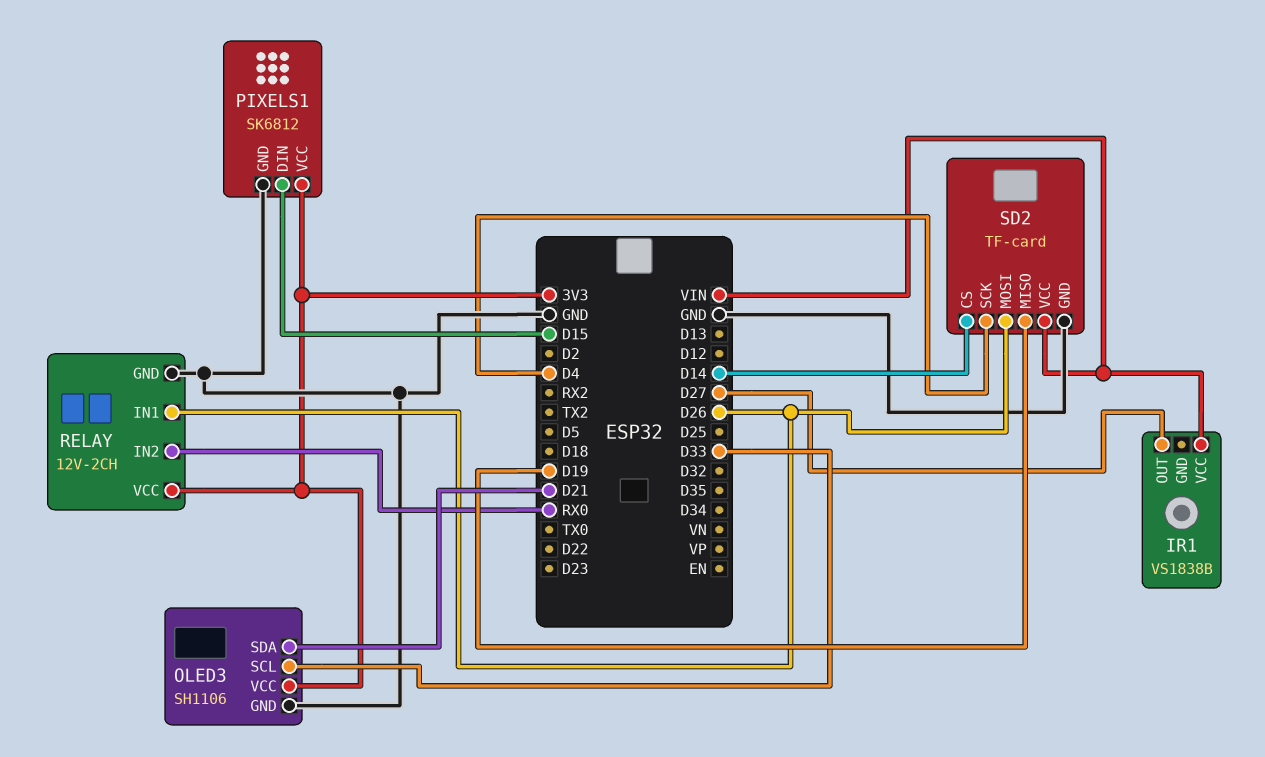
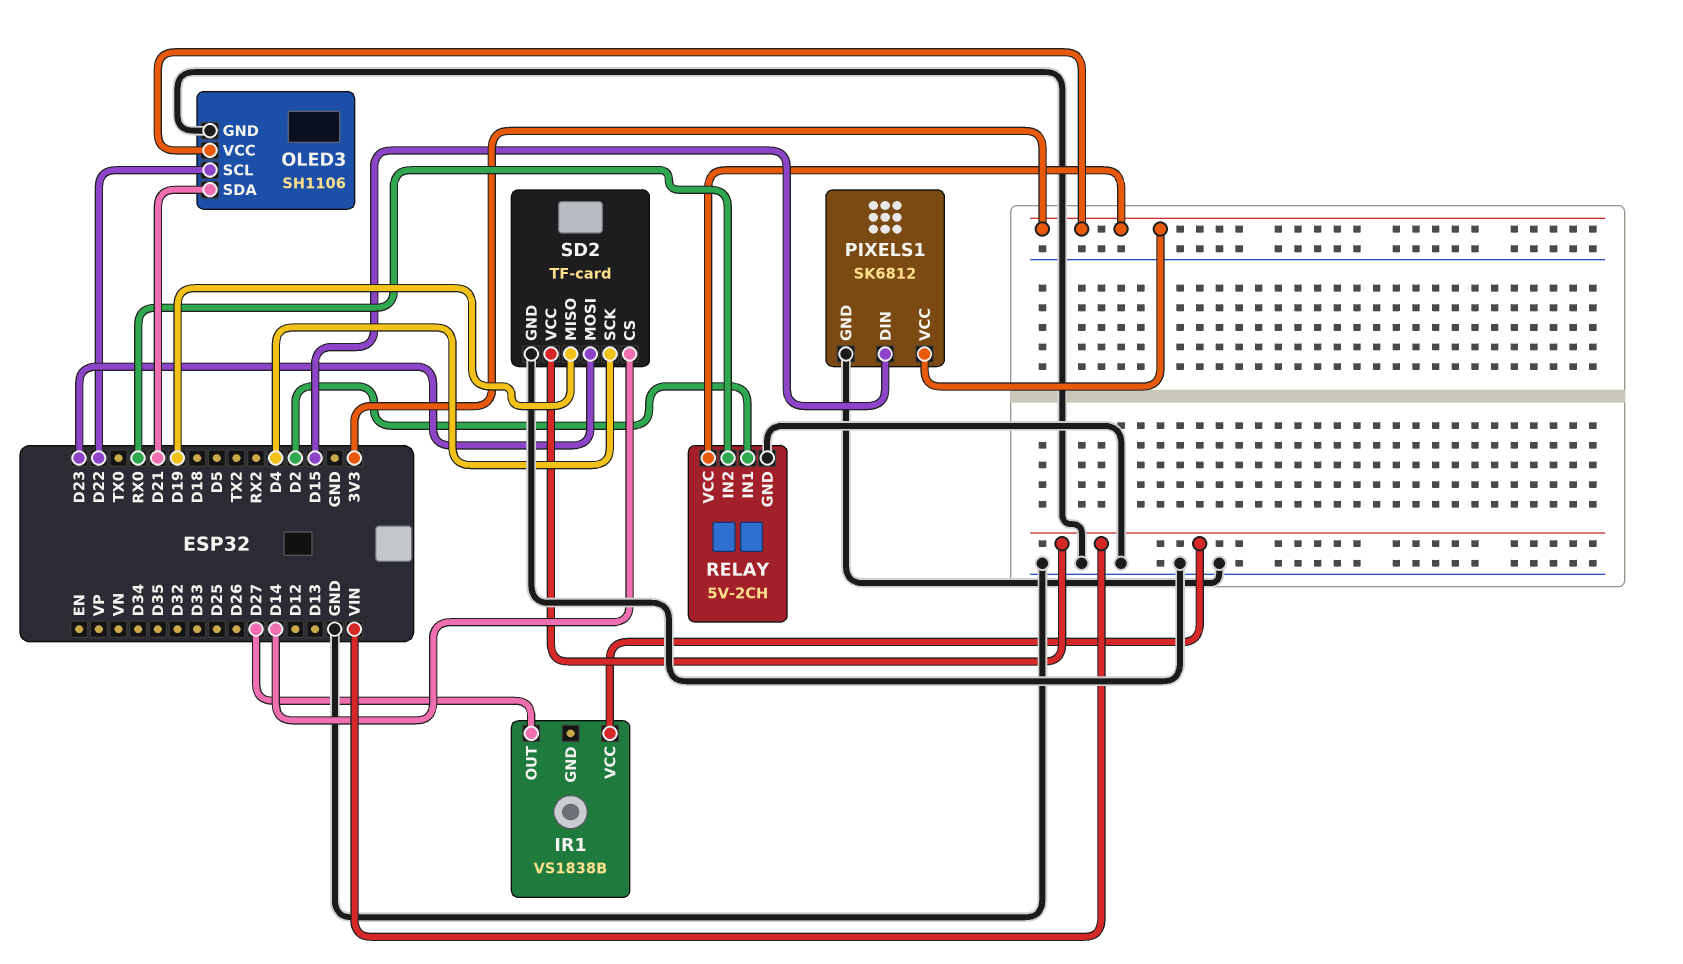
OLED3 pin SCL: D33 -> D22
RELAY: 12V-2CH -> 5V-2CH
RELAY pin IN1: D26 -> D2
SD2 pin MOSI: D26 -> D23

